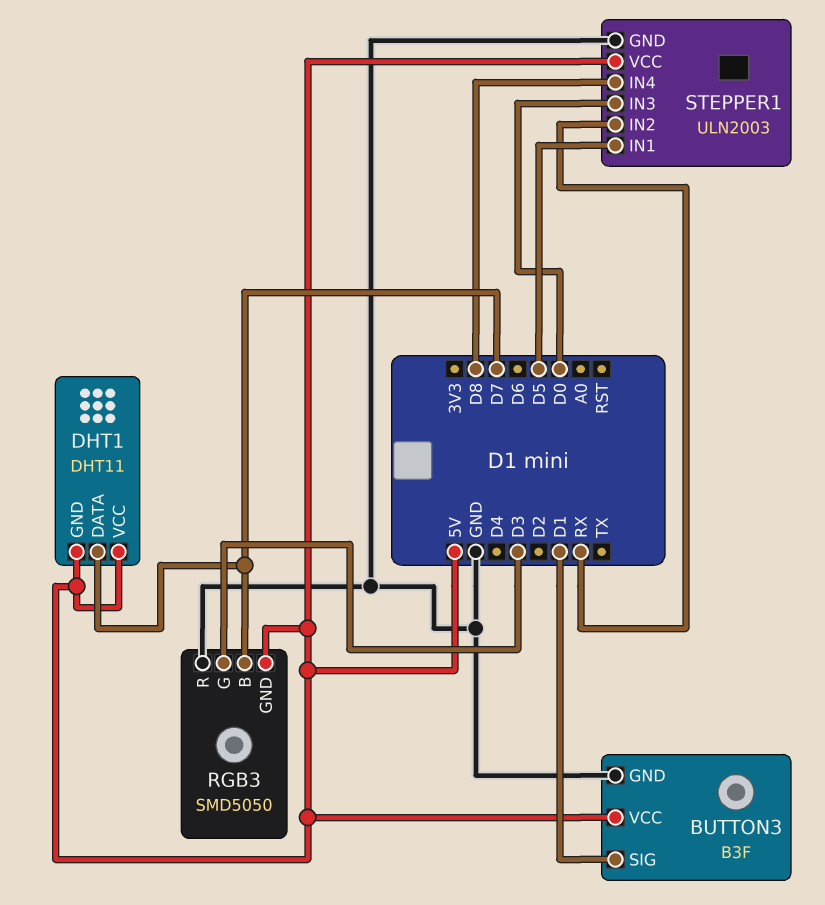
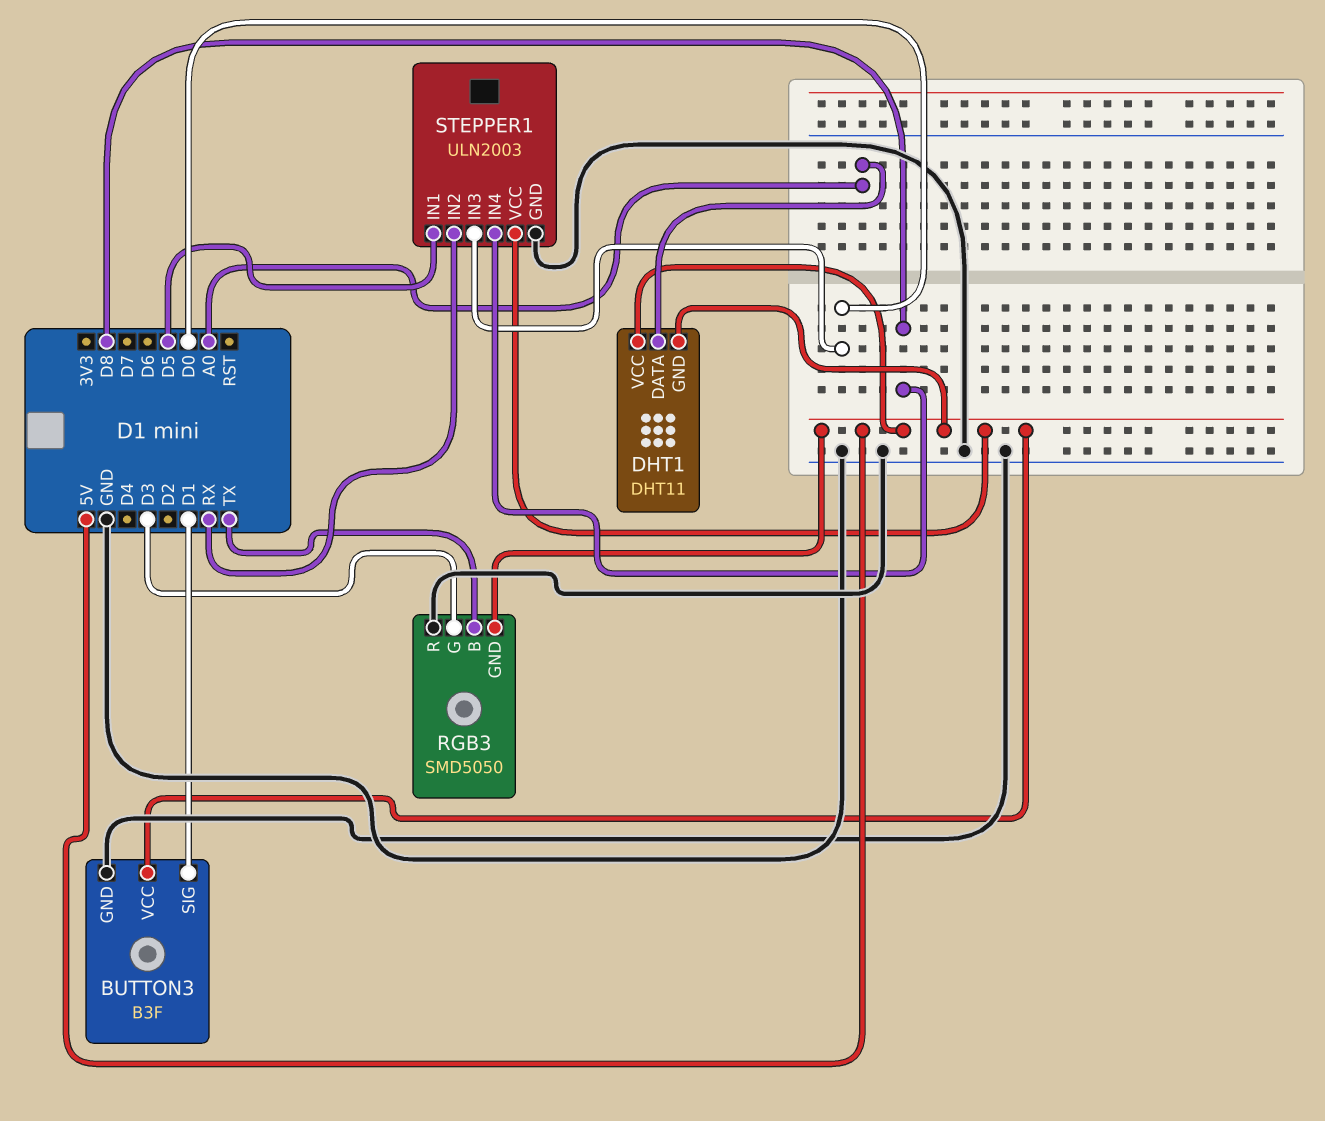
DHT1 pin DATA: D7 -> A0
RGB3 pin B: D7 -> TX

